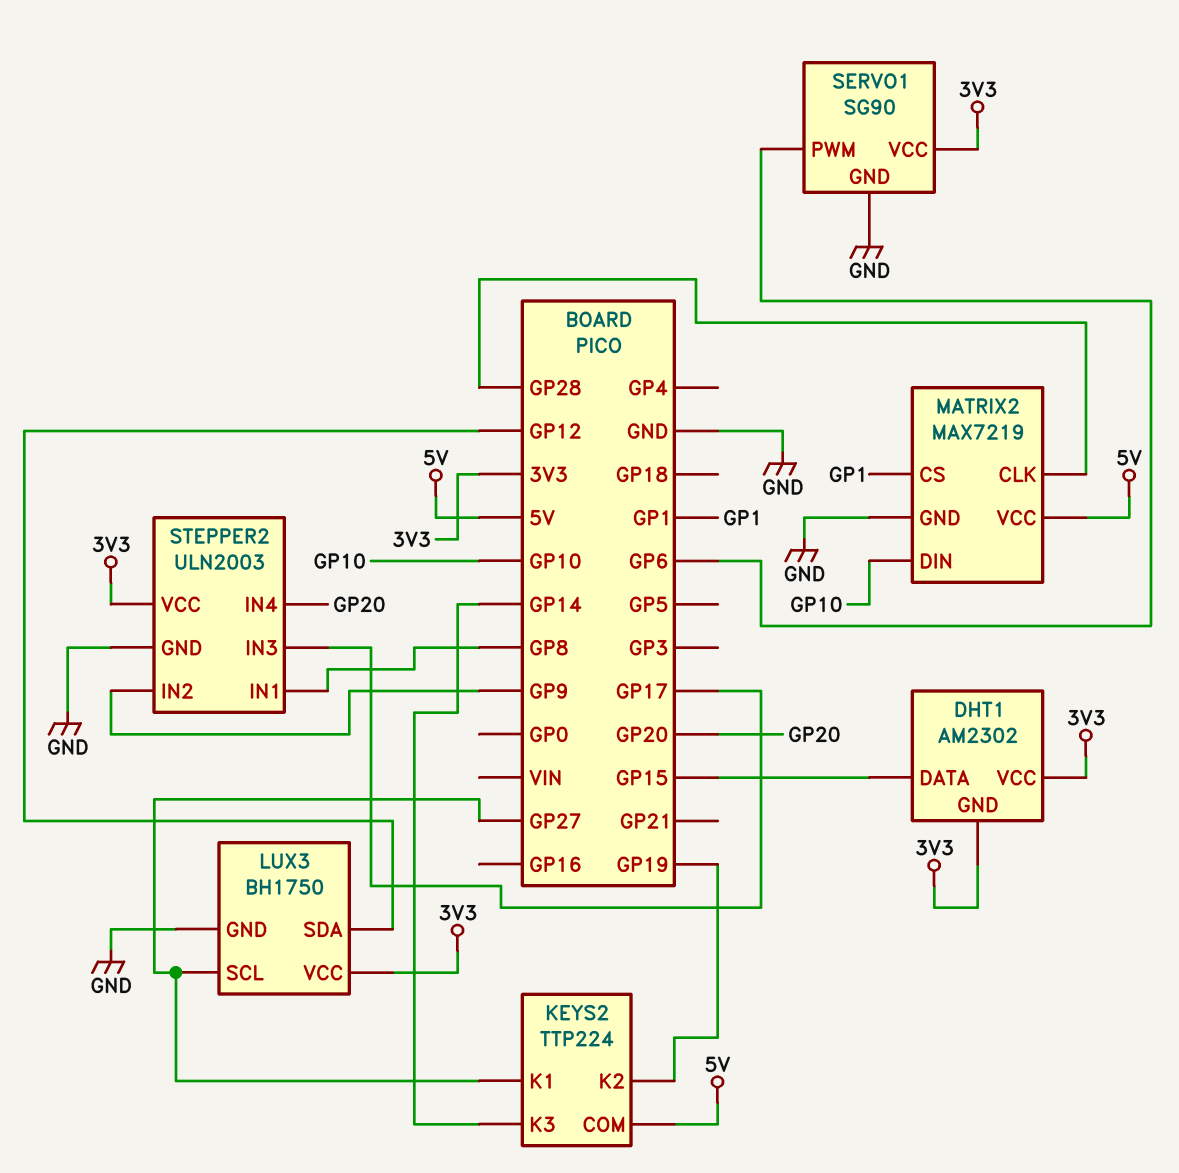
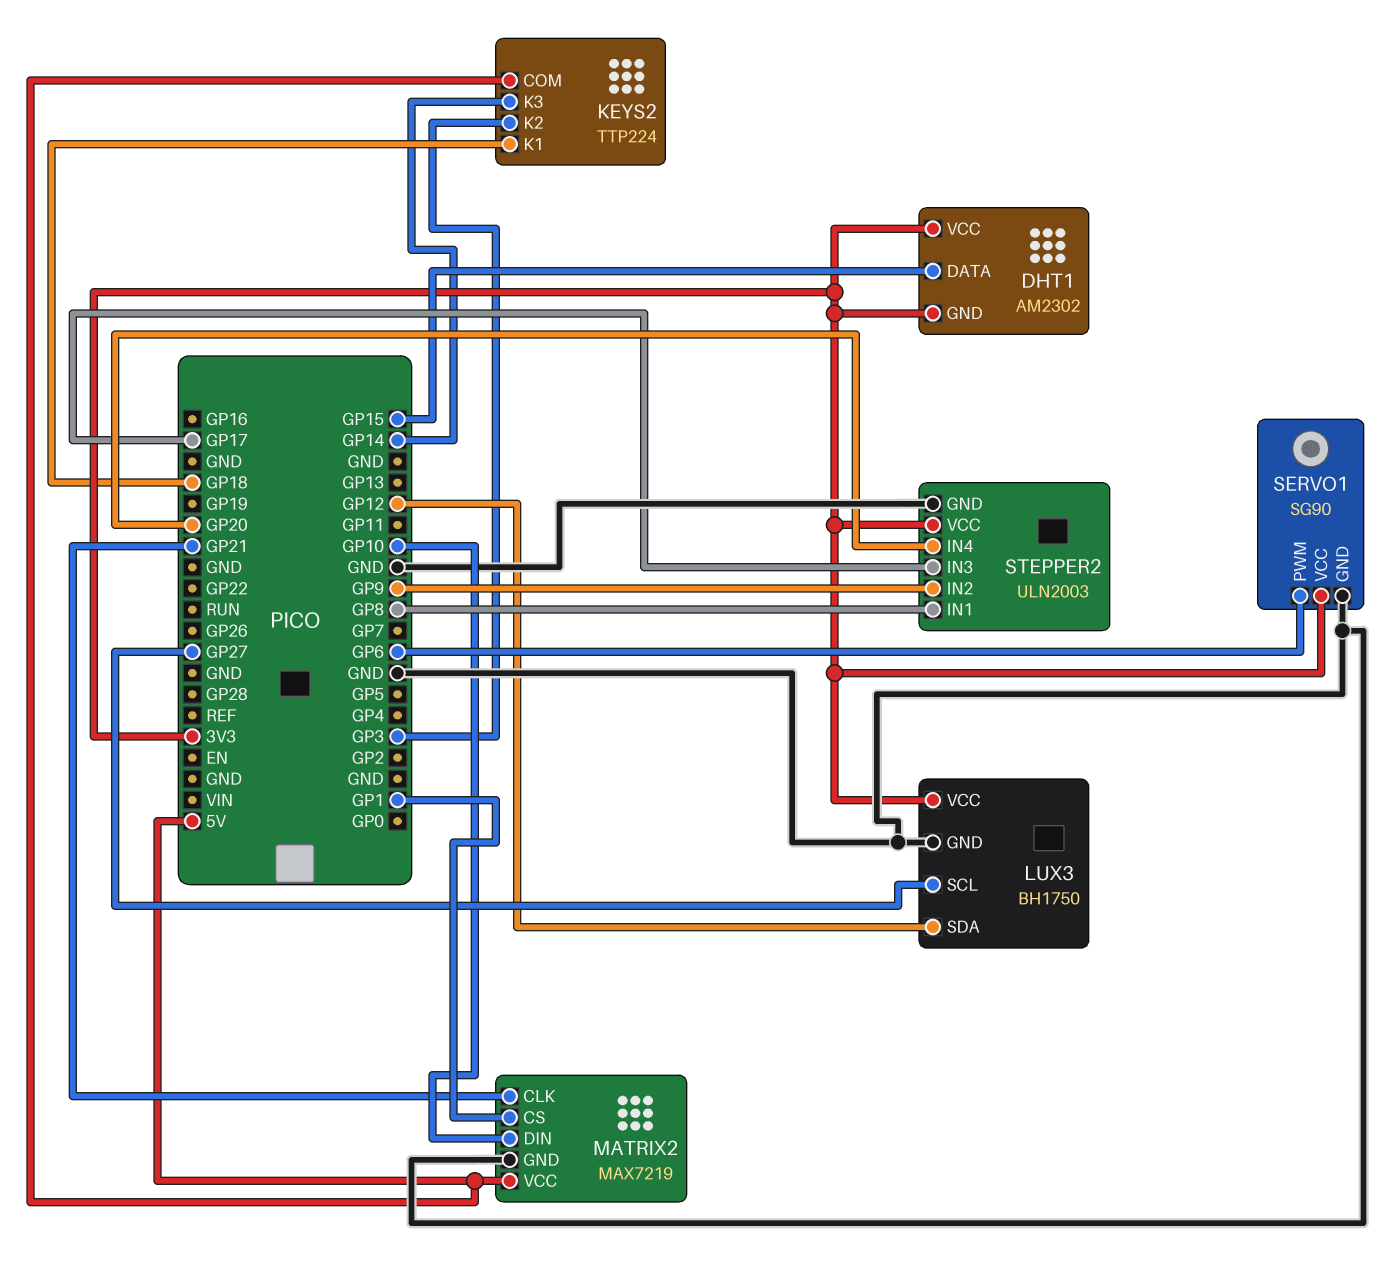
KEYS2 pin K1: GP27 -> GP18
KEYS2 pin K2: GP19 -> GP3
MATRIX2 pin CLK: GP28 -> GP21

